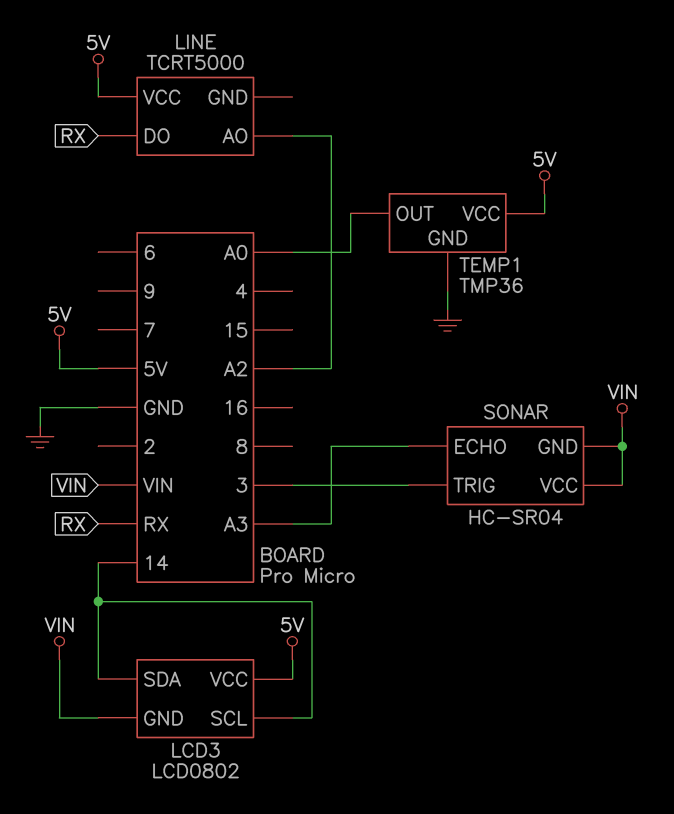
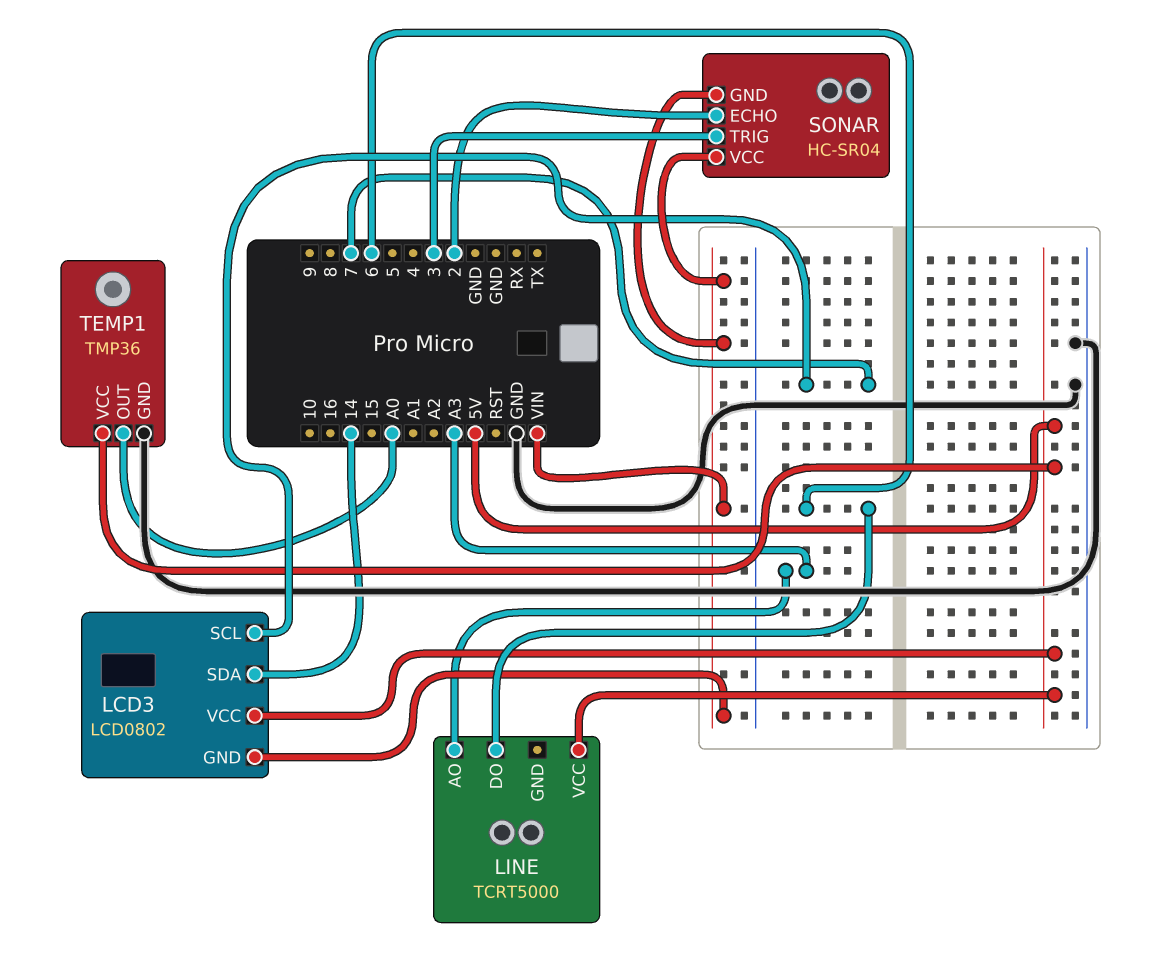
LCD3 pin SCL: 14 -> 7
LINE pin AO: A2 -> A3
LINE pin DO: RX -> 6
SONAR pin ECHO: A3 -> 2

